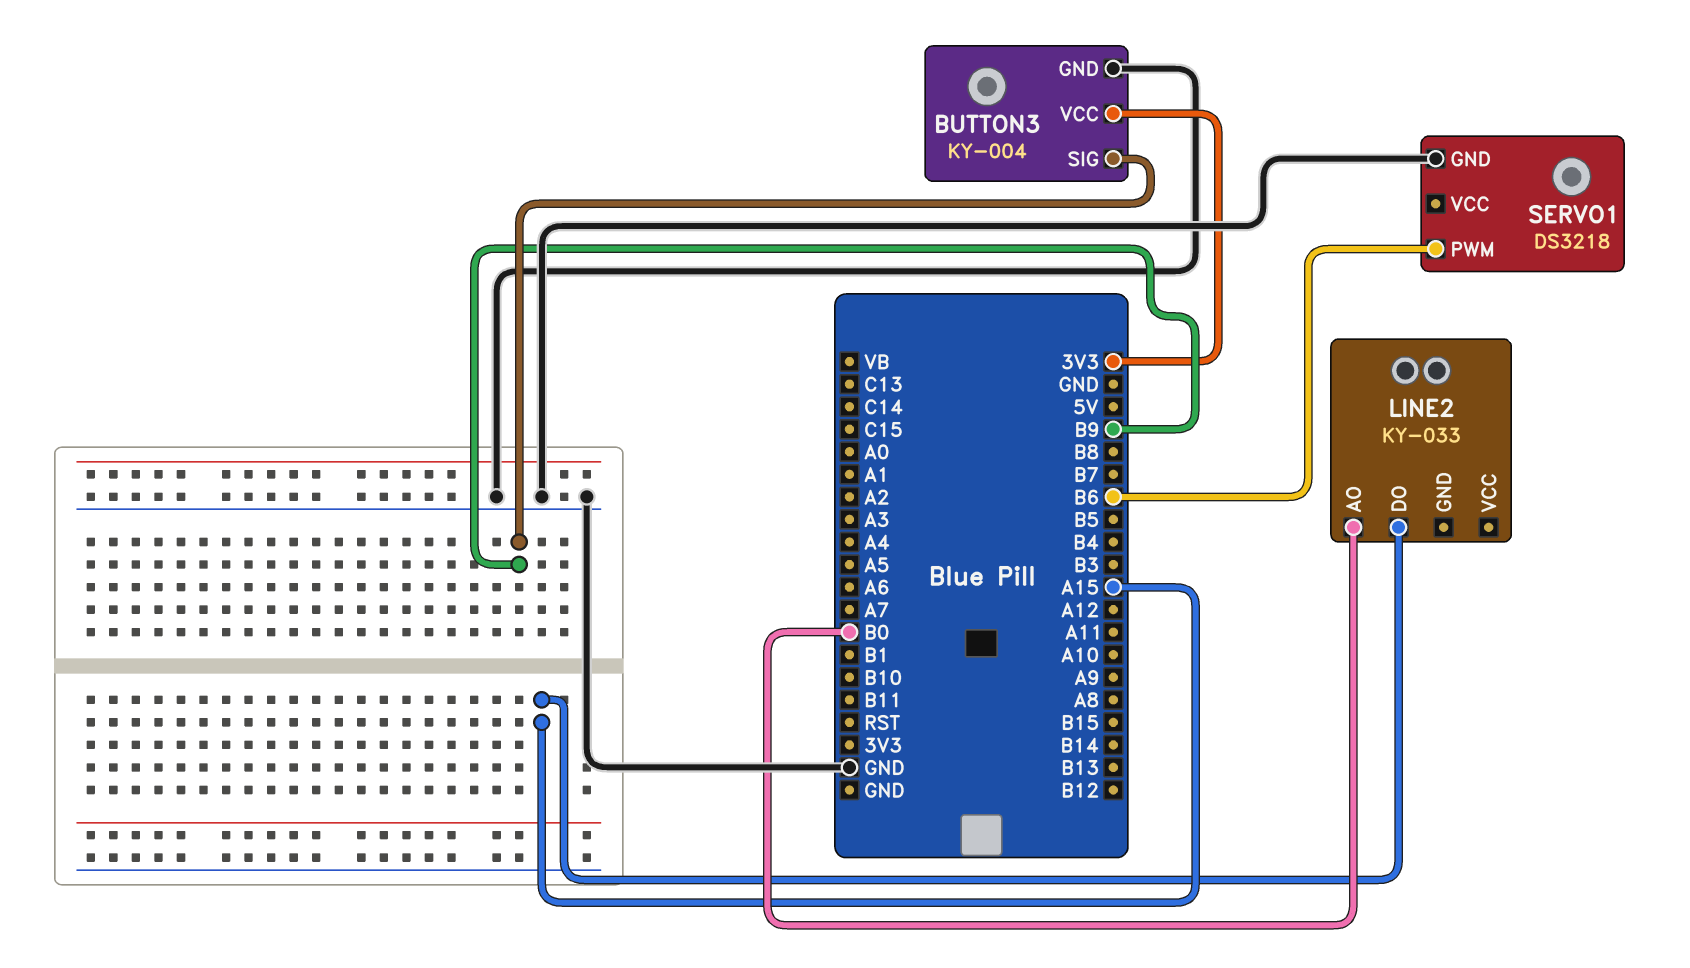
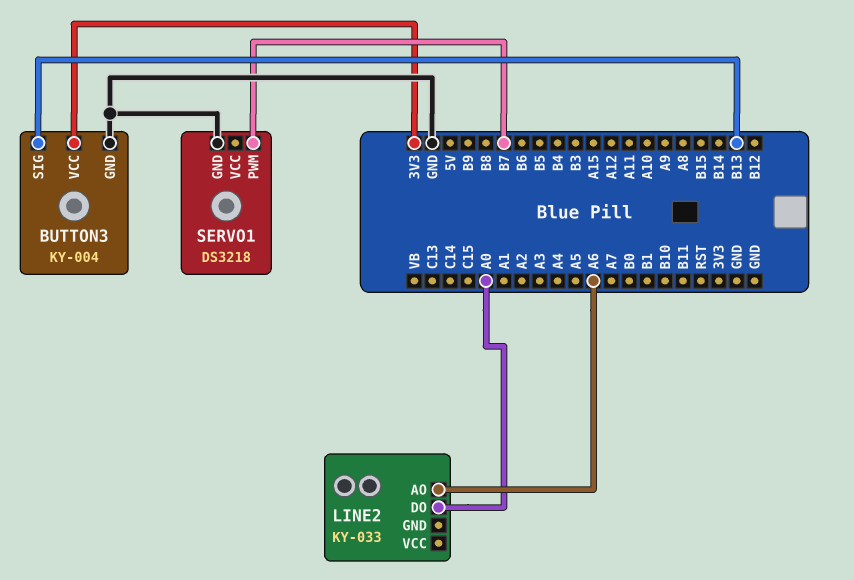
BUTTON3 pin SIG: B9 -> B13
LINE2 pin AO: B0 -> A6
LINE2 pin DO: A15 -> A0
SERVO1 pin PWM: B6 -> B7

